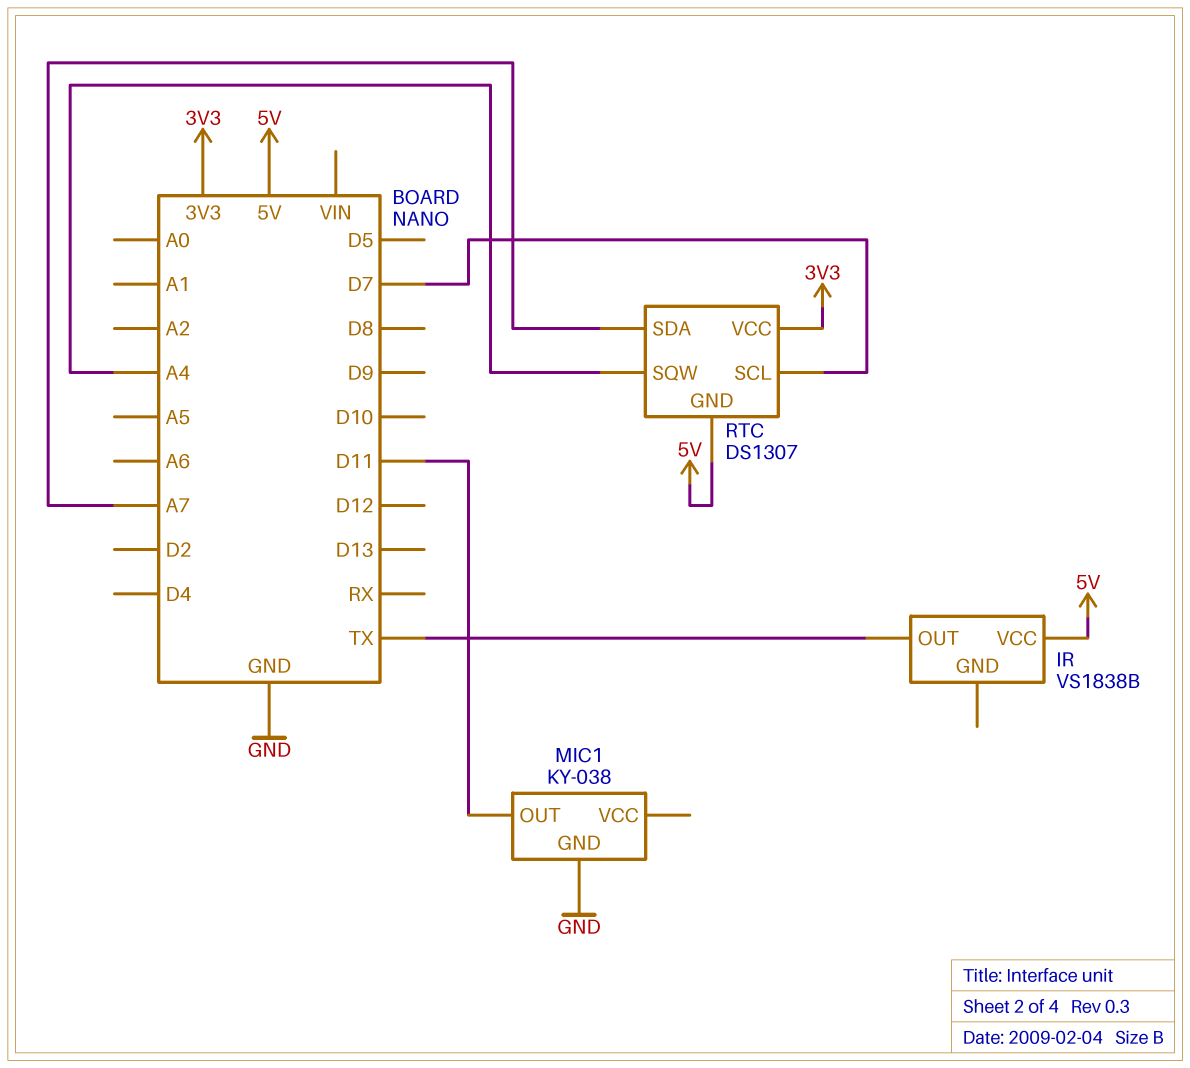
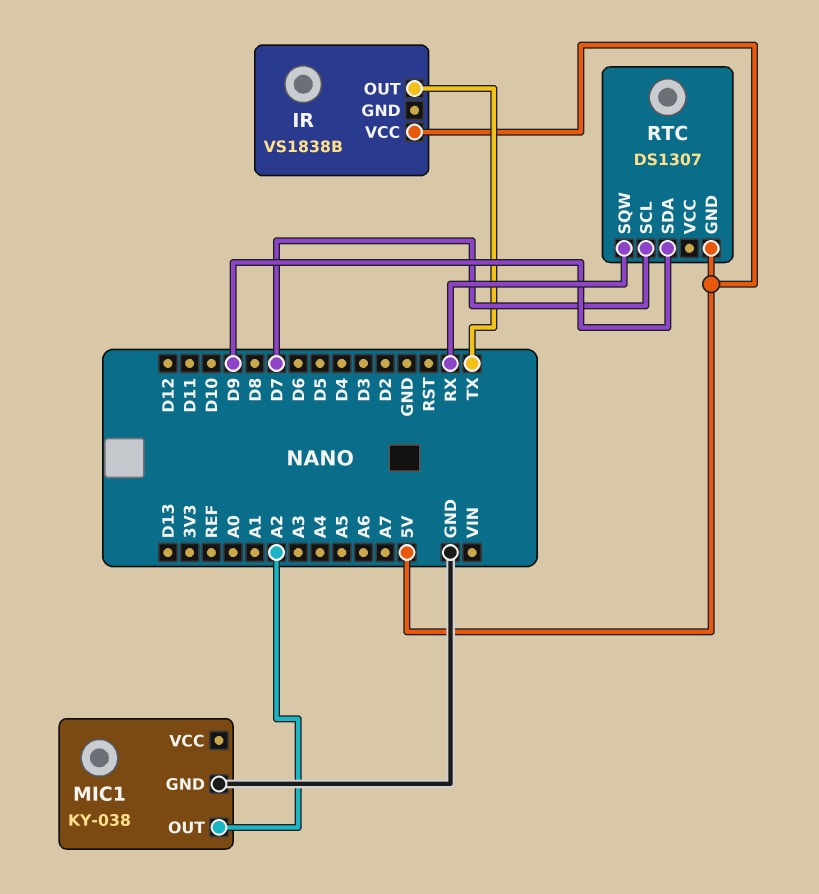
MIC1 pin OUT: D11 -> A2
RTC pin SDA: A7 -> D9
RTC pin SQW: A4 -> RX
RTC pin VCC: 3V3 -> none

